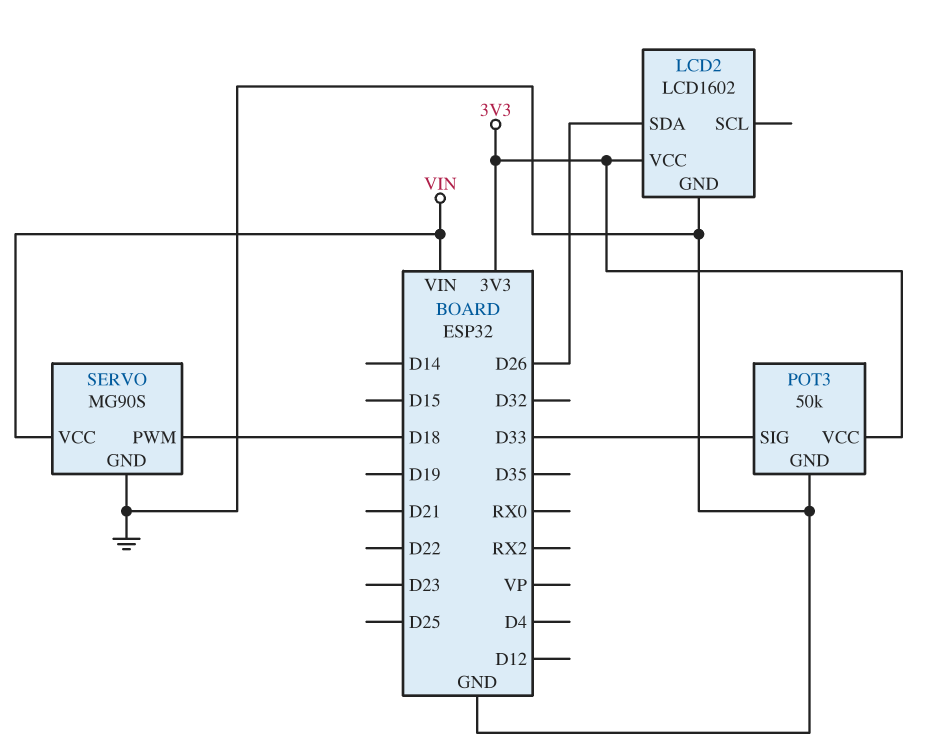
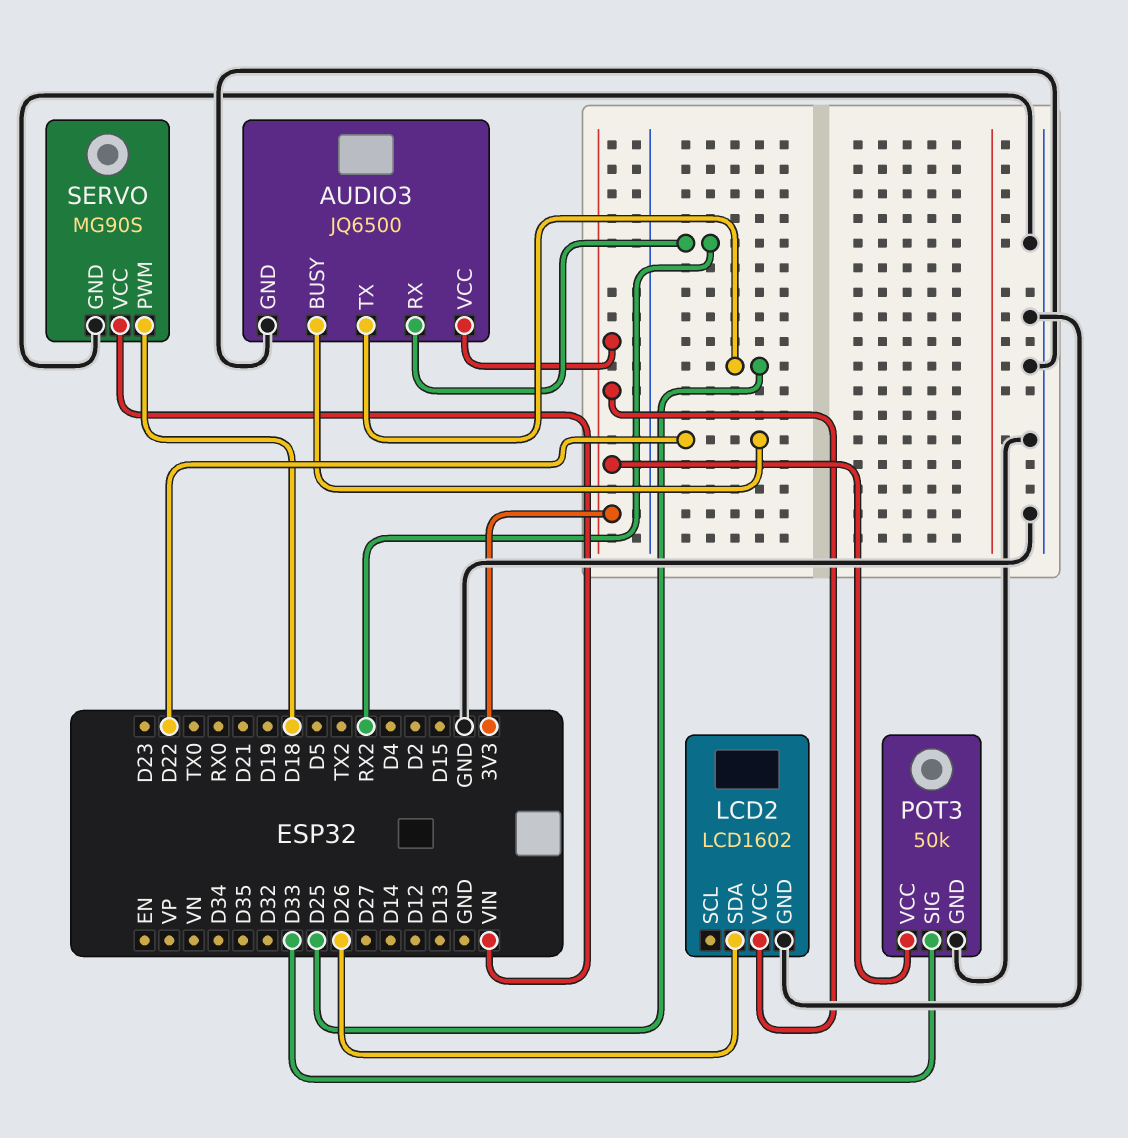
AUDIO3: none -> JQ6500
AUDIO3 pin BUSY: none -> D22
AUDIO3 pin GND: none -> GND
AUDIO3 pin RX: none -> RX2
AUDIO3 pin TX: none -> D25
AUDIO3 pin VCC: none -> 3V3

